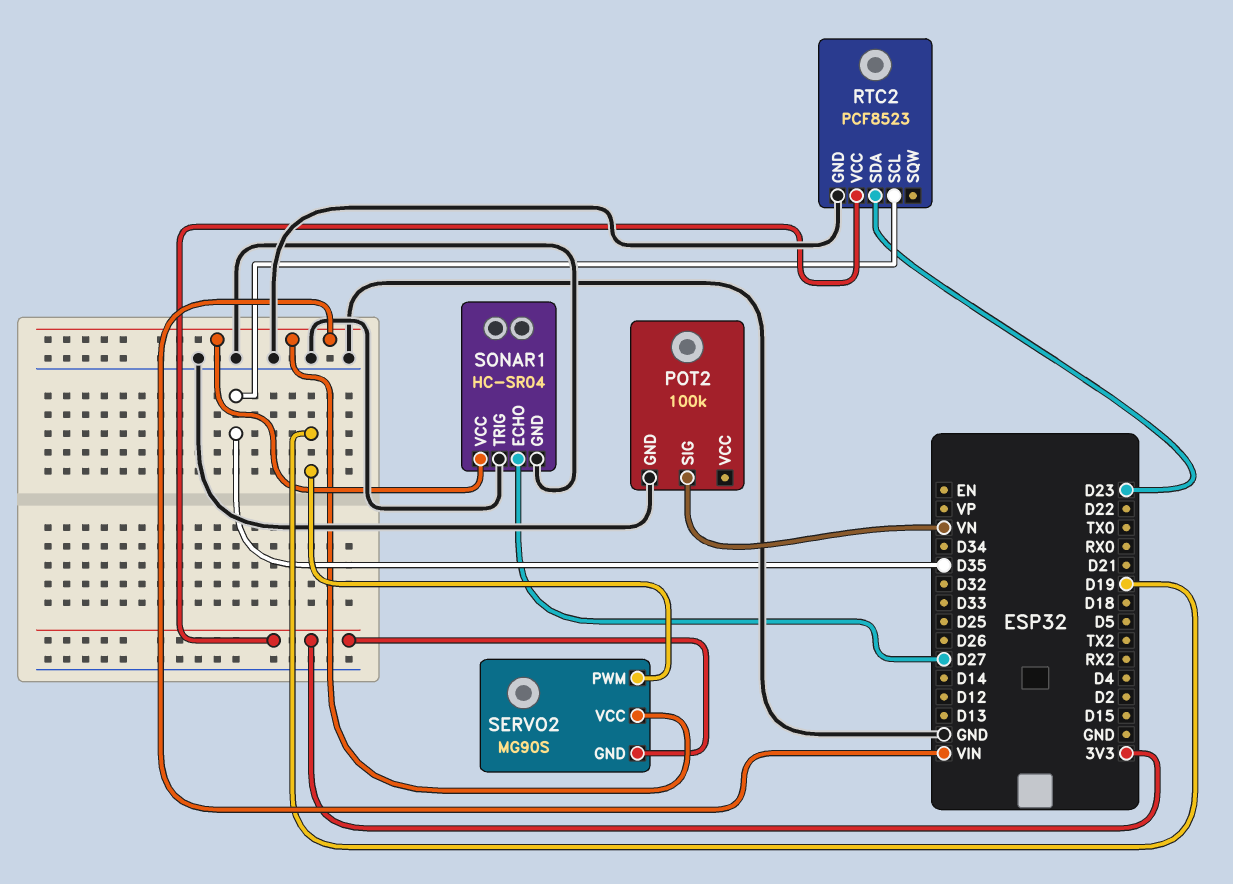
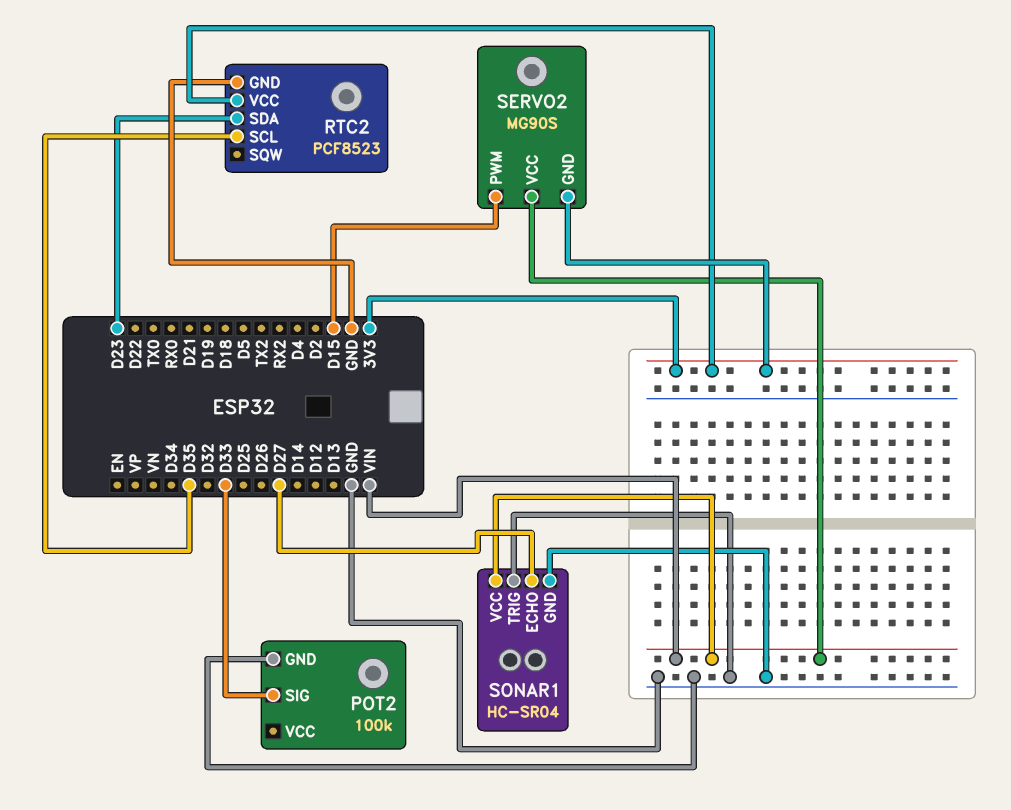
POT2 pin SIG: VN -> D33
SERVO2 pin PWM: D19 -> D15

